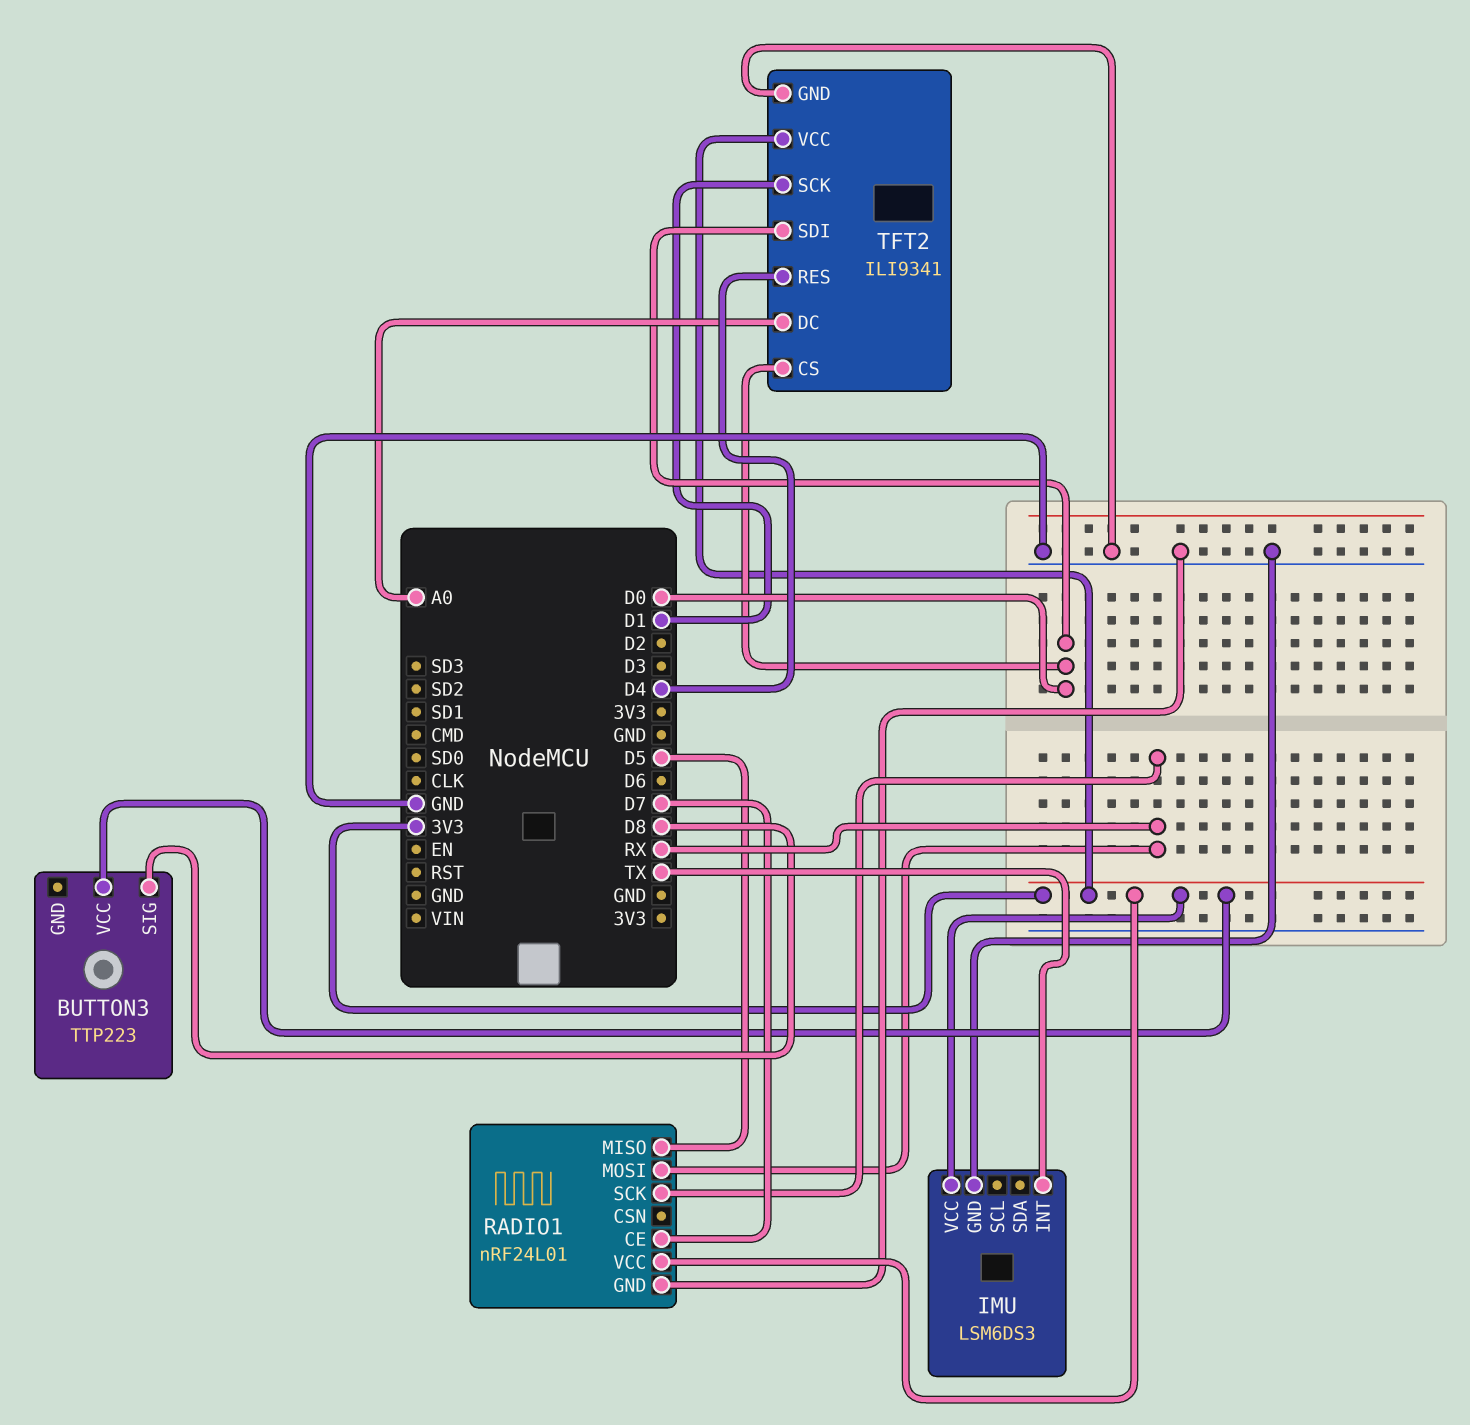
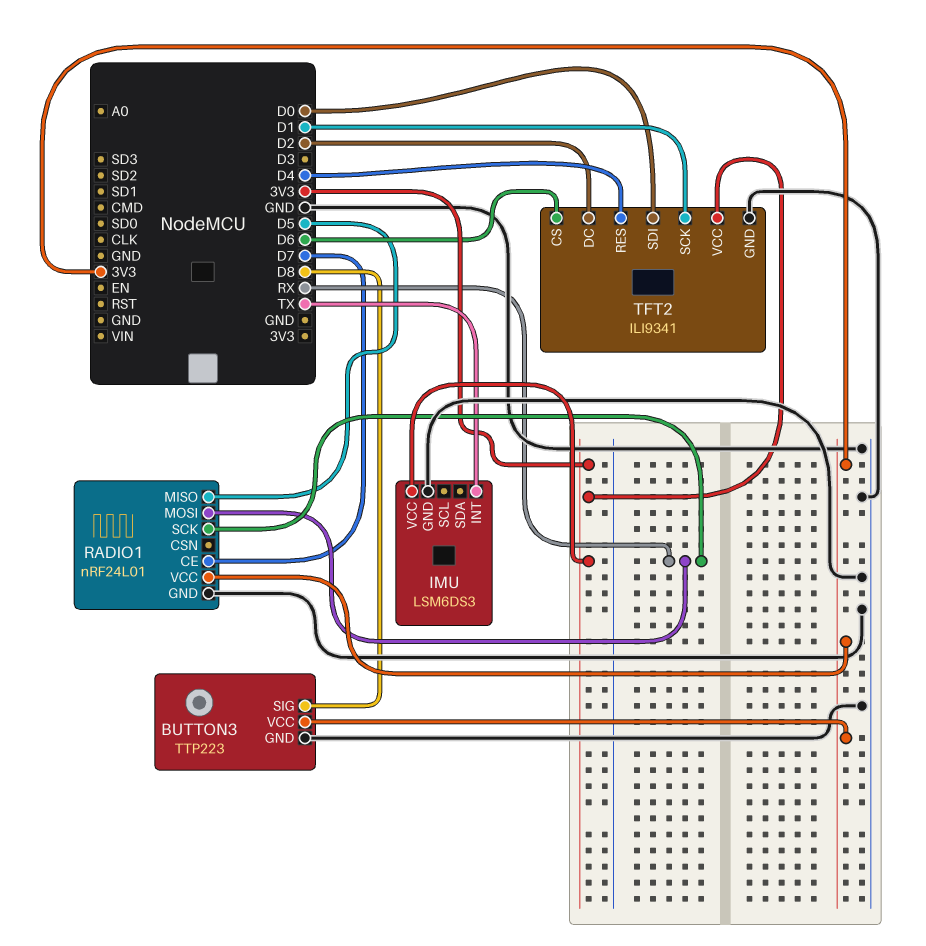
BUTTON3 pin GND: none -> GND
TFT2 pin CS: D0 -> D6
TFT2 pin DC: A0 -> D2

